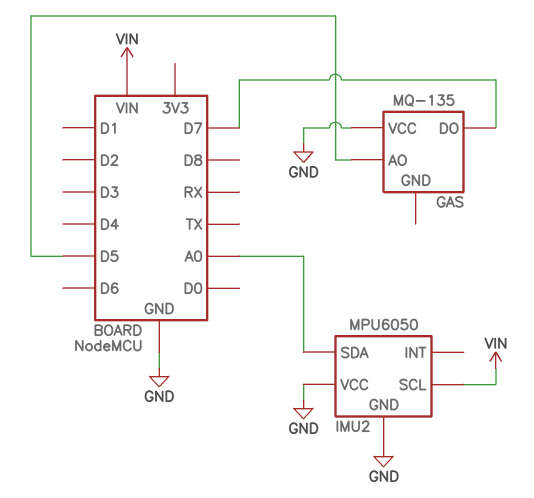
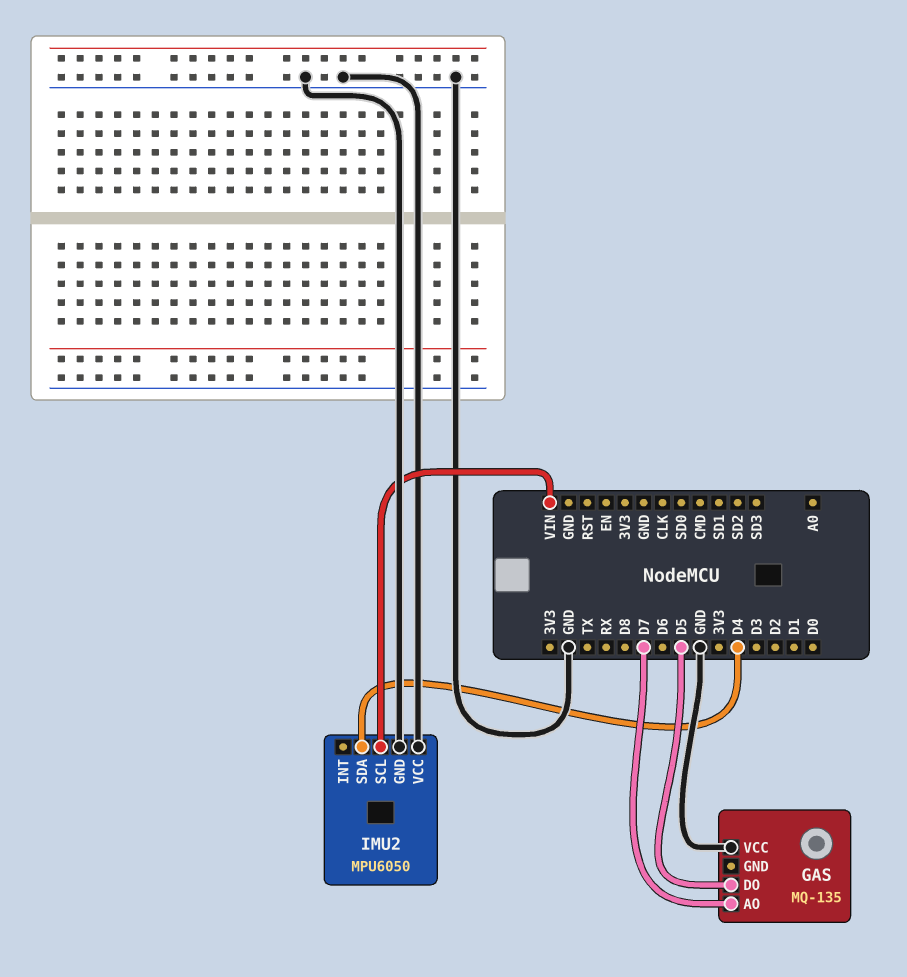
GAS pin AO: D5 -> D7
GAS pin DO: D7 -> D5
IMU2 pin SDA: A0 -> D4

